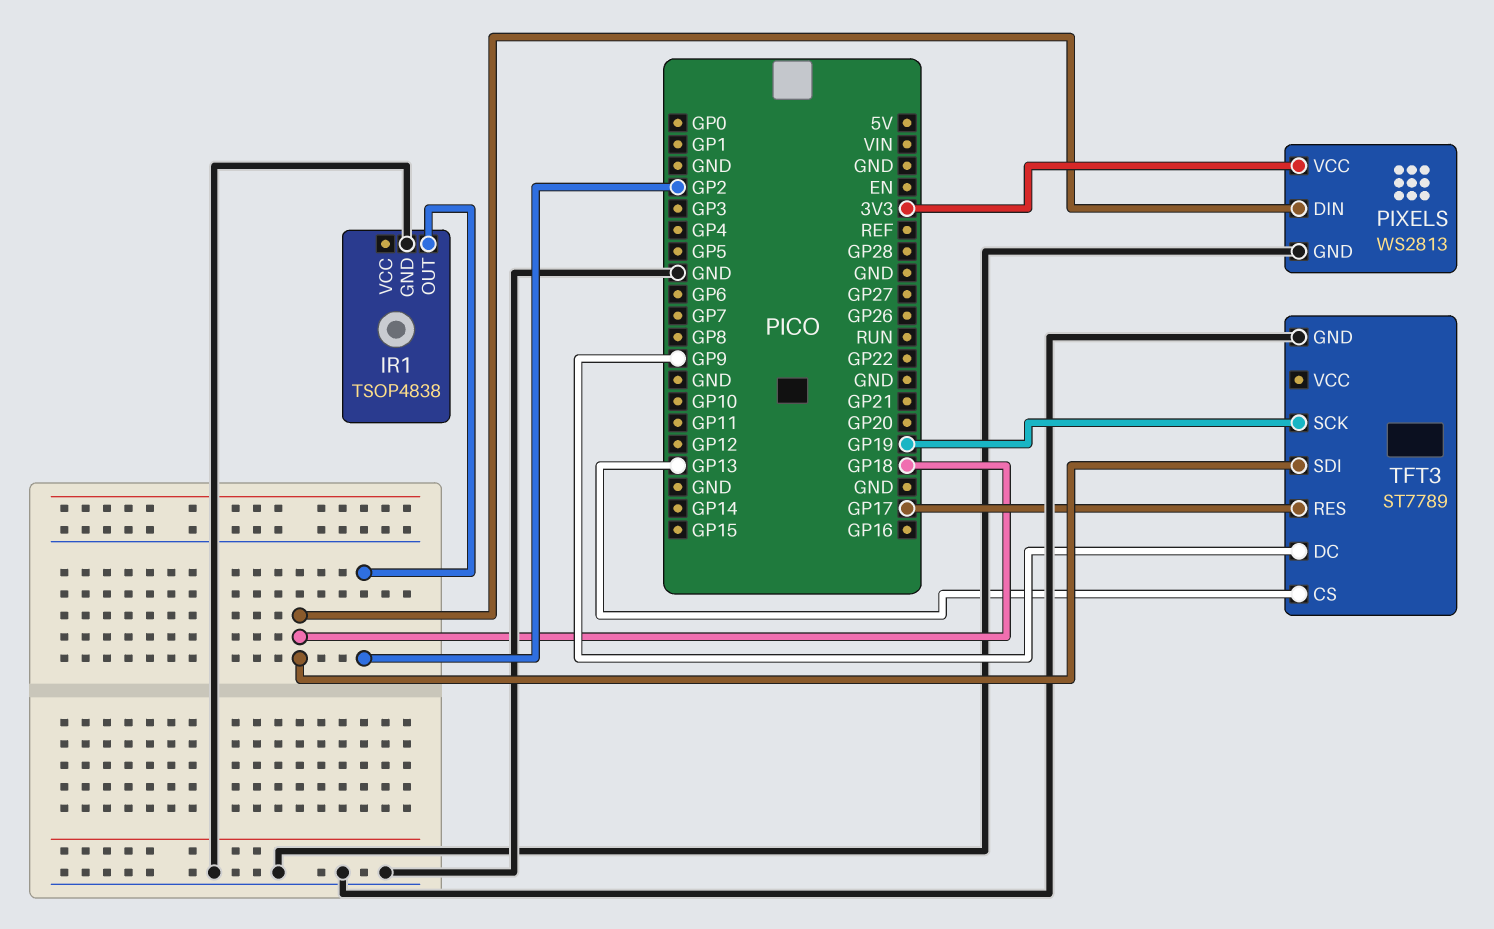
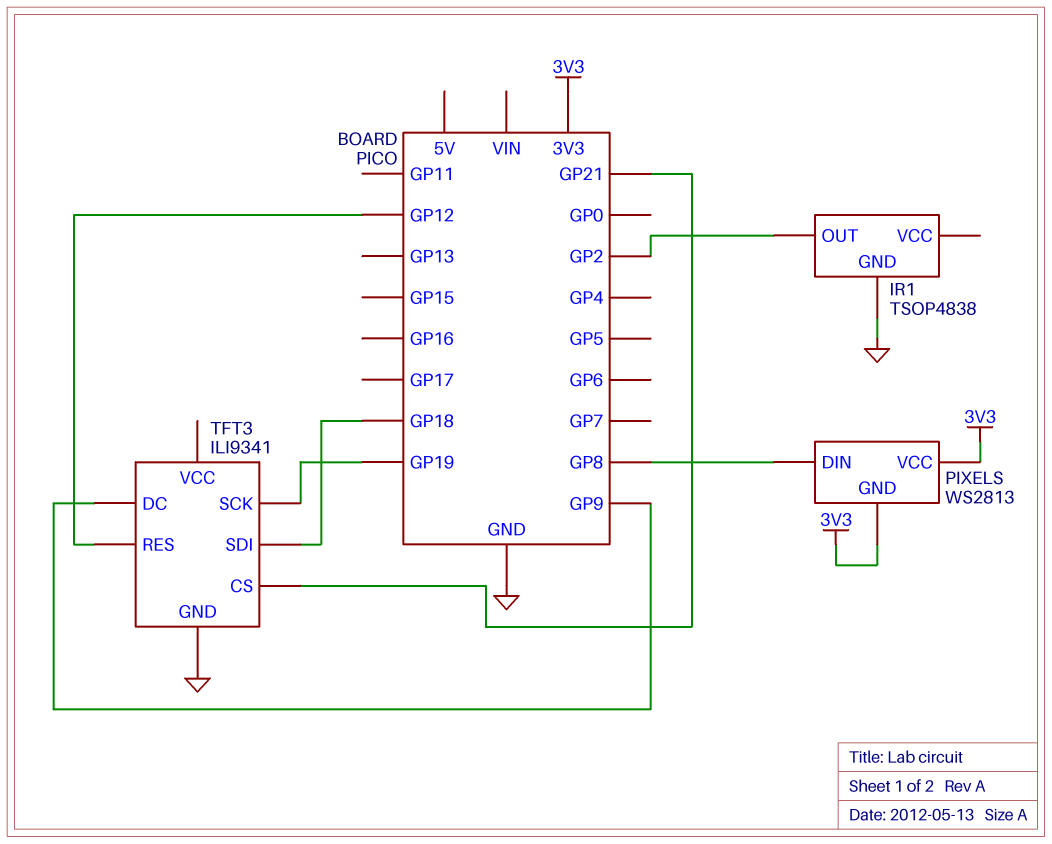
PIXELS pin DIN: GP18 -> GP8
PIXELS pin GND: GND -> 3V3
TFT3: ST7789 -> ILI9341
TFT3 pin CS: GP13 -> GP21
TFT3 pin RES: GP17 -> GP12

